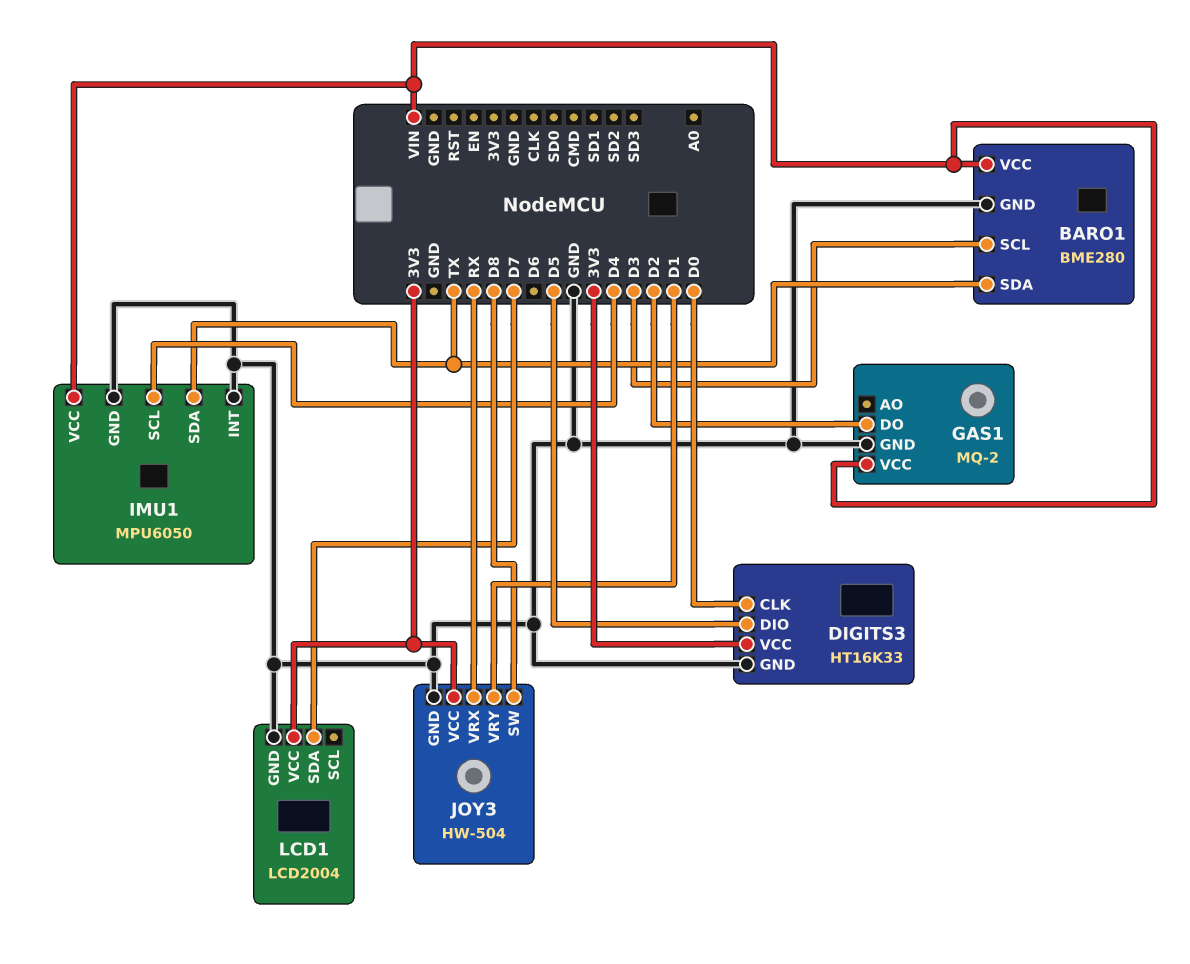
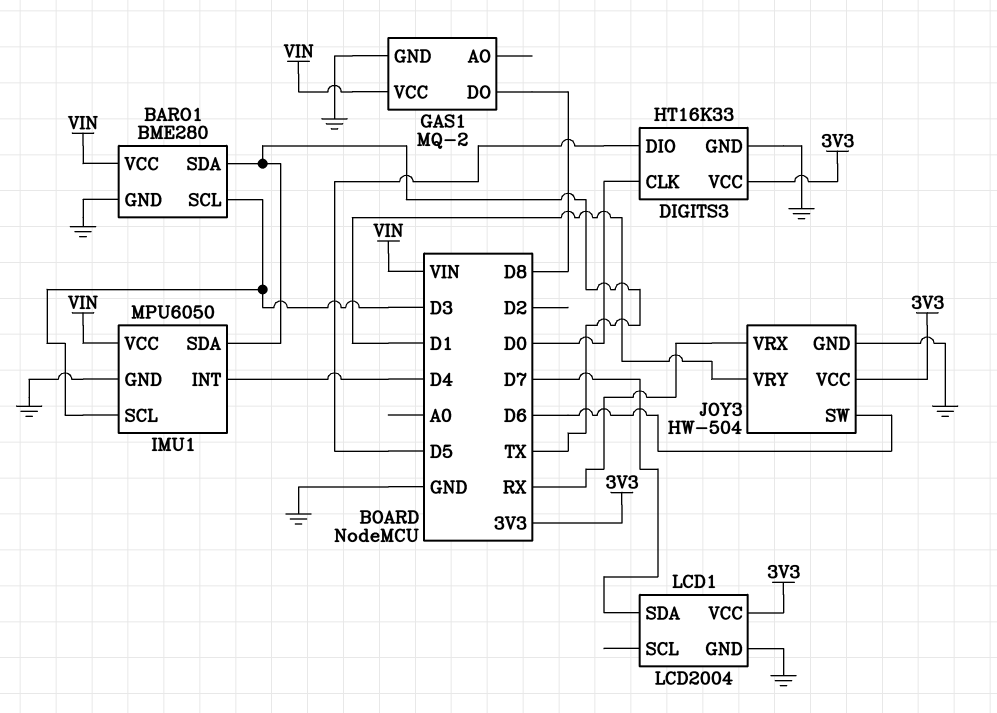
GAS1 pin DO: D2 -> D8
IMU1 pin INT: GND -> D4
IMU1 pin SCL: D4 -> D3
JOY3 pin SW: D8 -> D6

